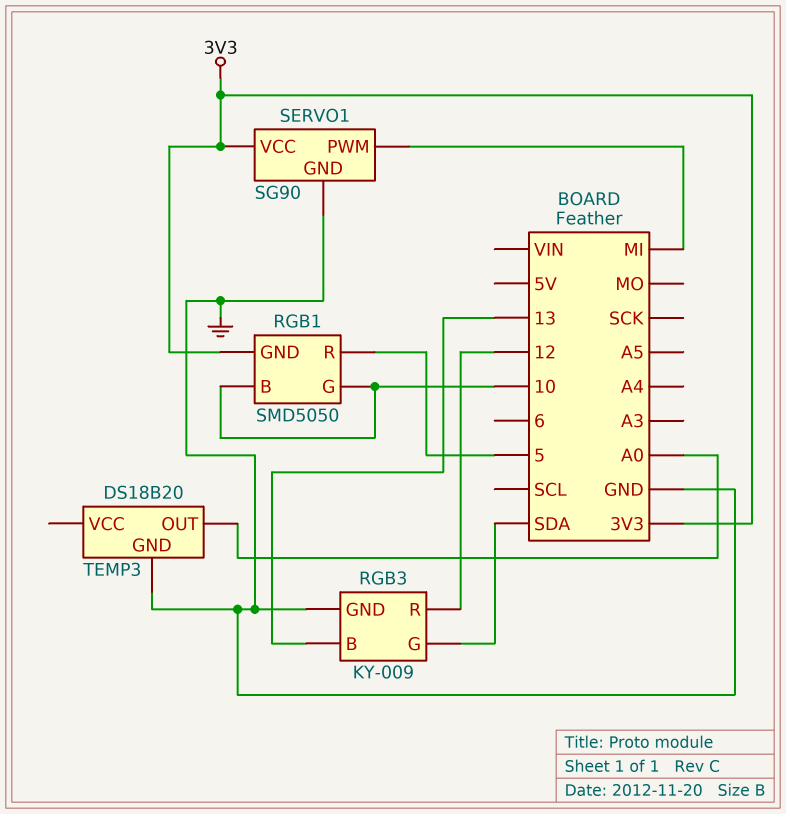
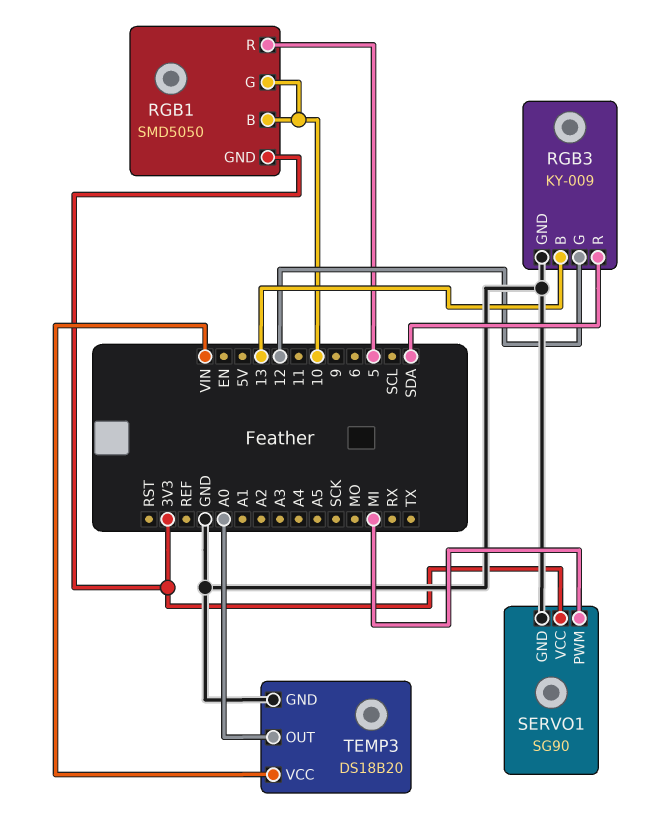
RGB3 pin G: SDA -> 12
RGB3 pin R: 12 -> SDA
TEMP3 pin VCC: none -> VIN

